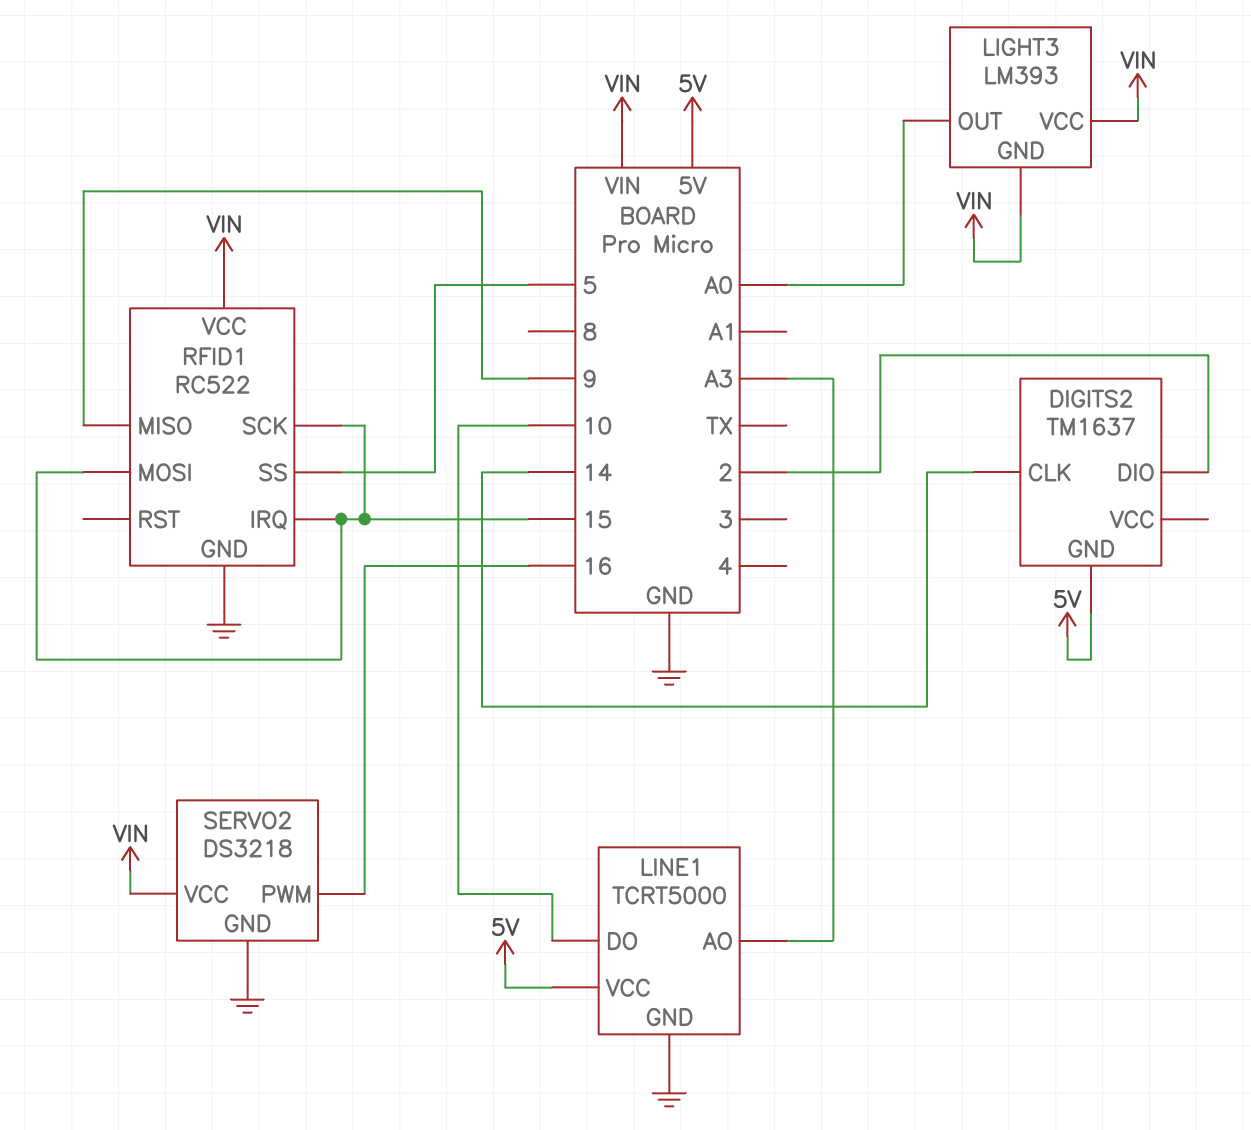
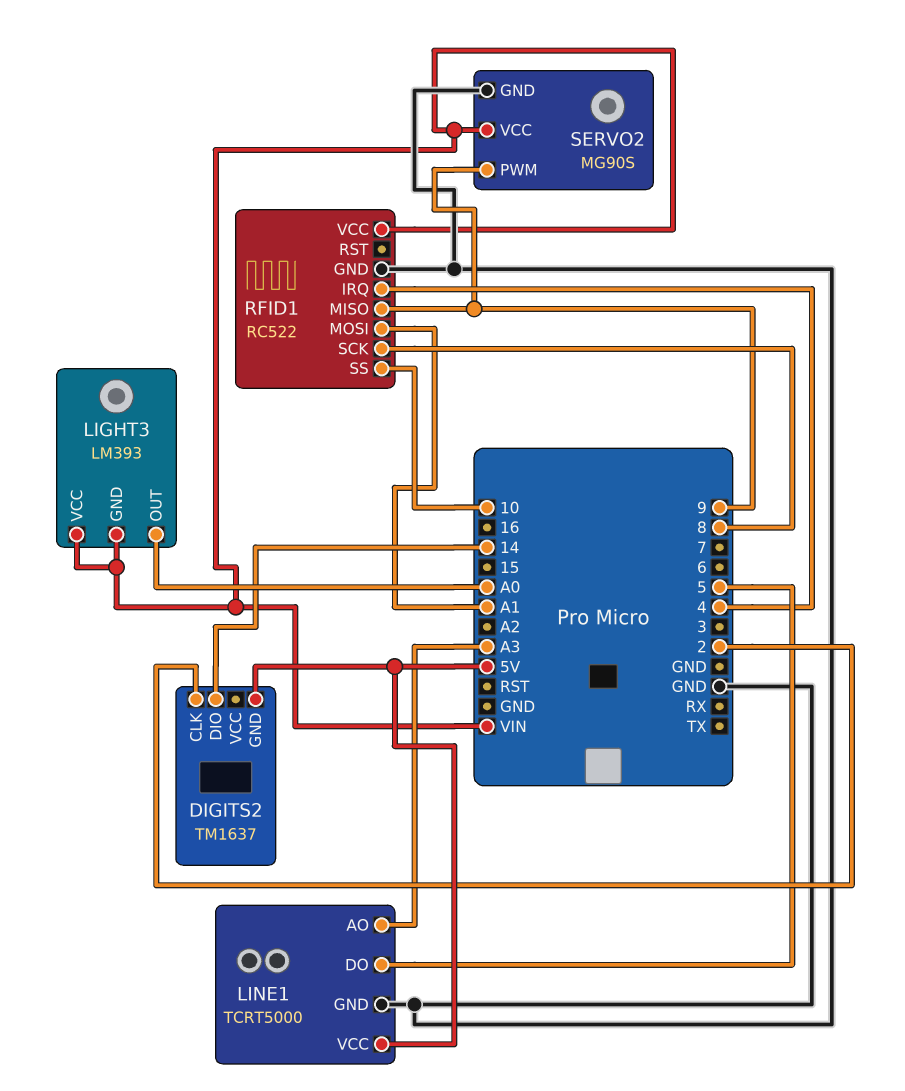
DIGITS2 pin CLK: 14 -> 2
DIGITS2 pin DIO: 2 -> 14
LINE1 pin DO: 10 -> 5
RFID1 pin IRQ: 15 -> 4
RFID1 pin MOSI: 15 -> A1
RFID1 pin SCK: 15 -> 8
RFID1 pin SS: 5 -> 10
SERVO2: DS3218 -> MG90S
SERVO2 pin PWM: 16 -> 9

